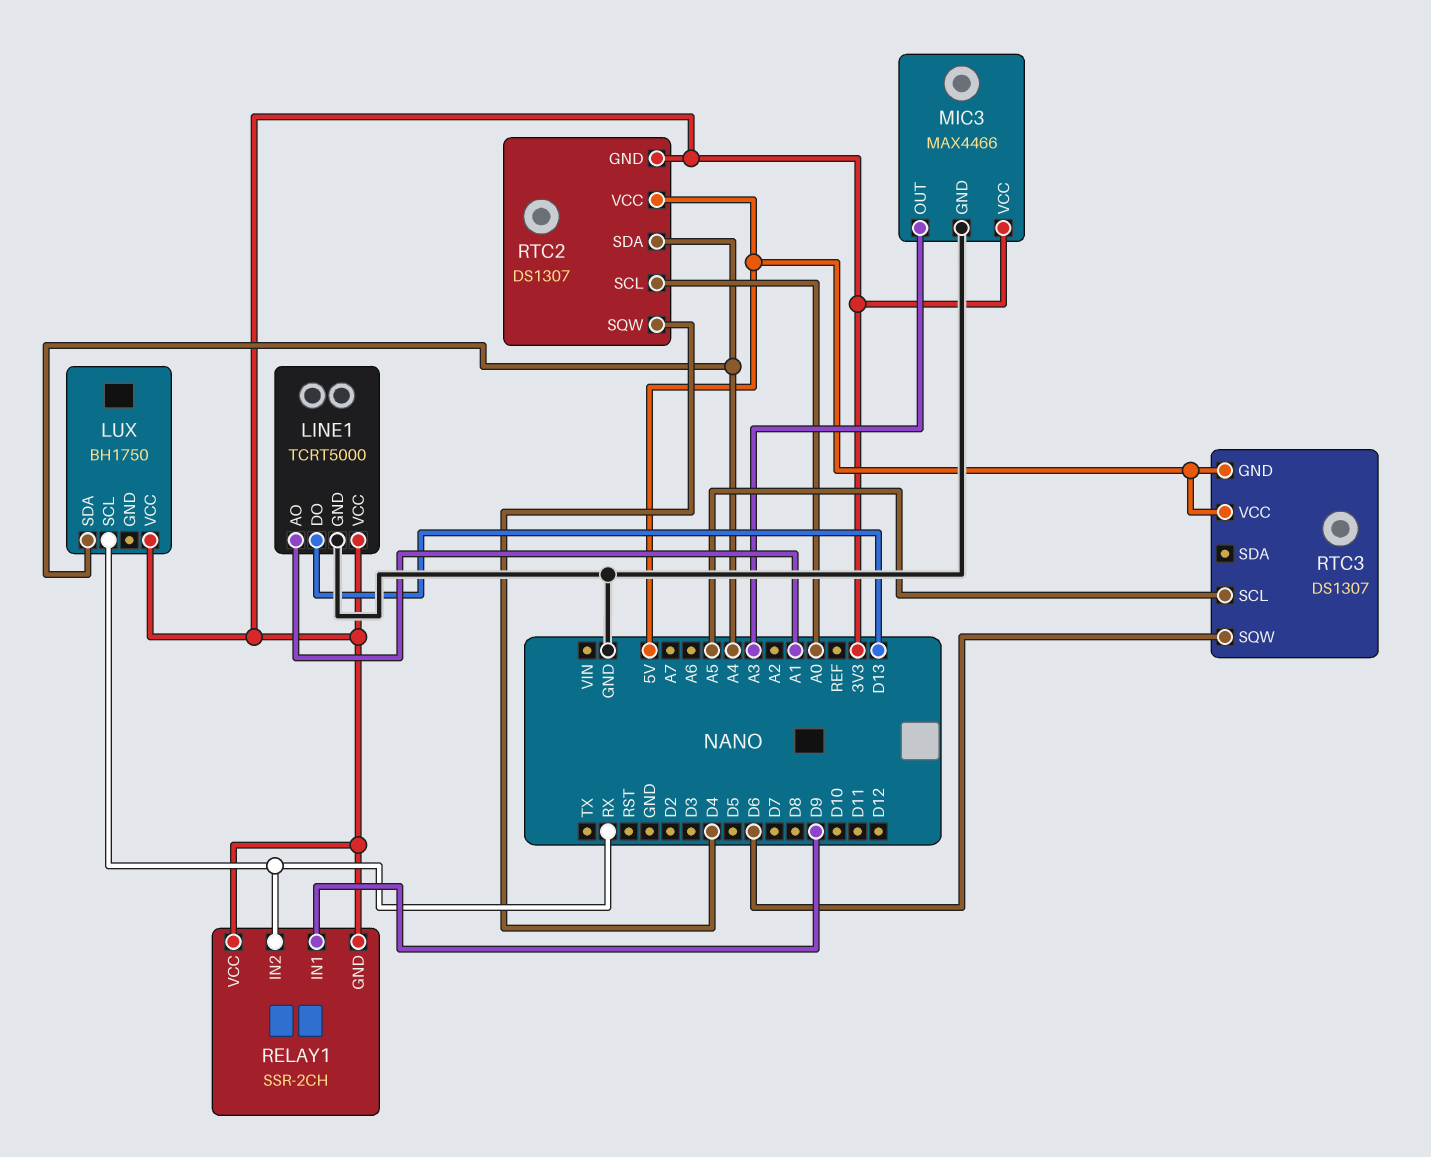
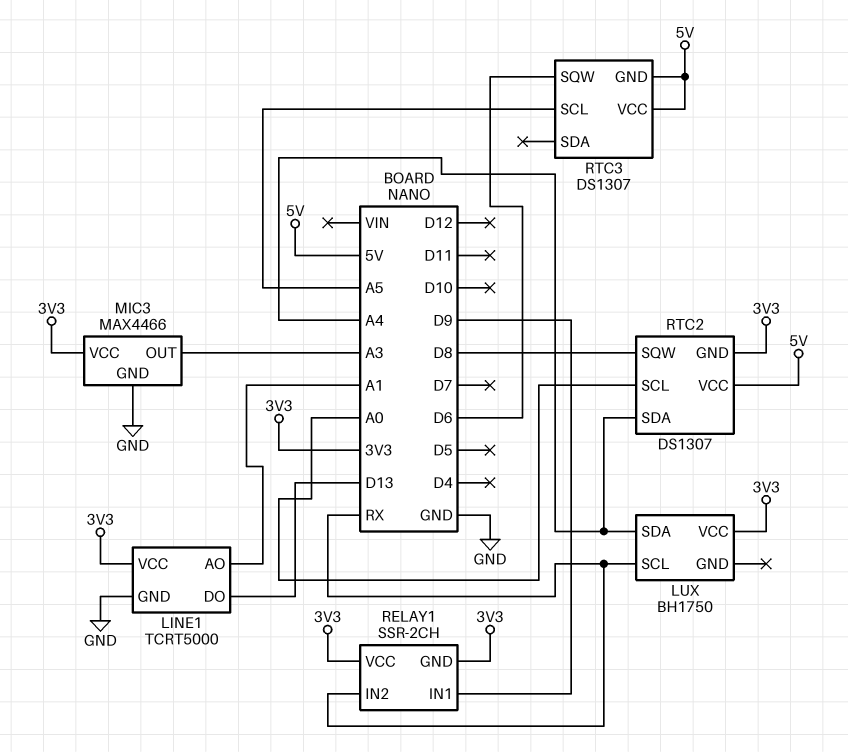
RTC2 pin SQW: D4 -> D8

